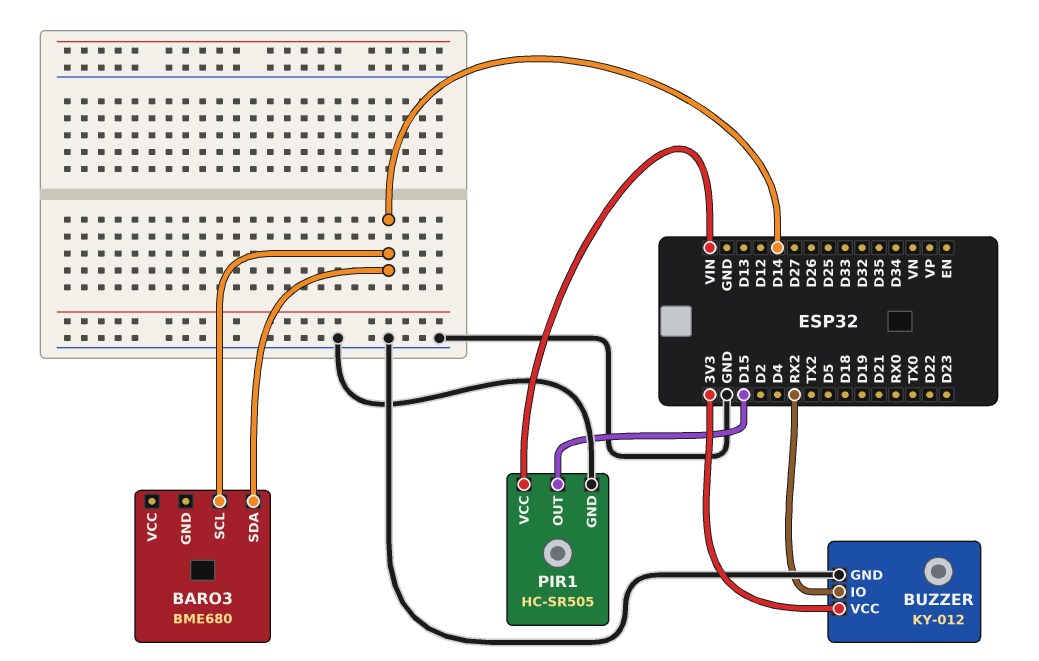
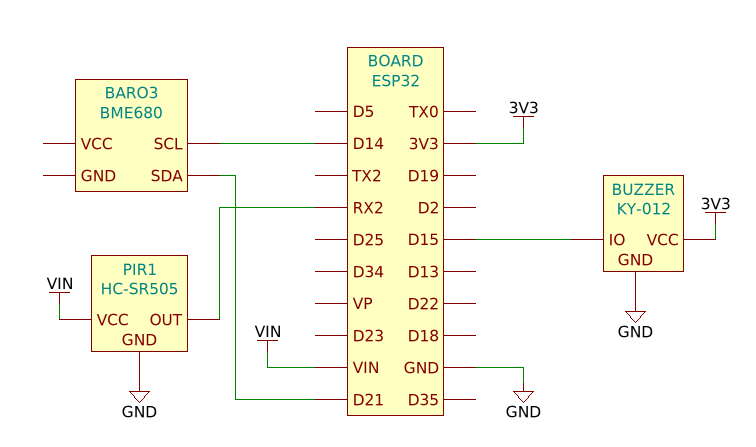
BARO3 pin SDA: D14 -> D21
BUZZER pin IO: RX2 -> D15
PIR1 pin OUT: D15 -> RX2

